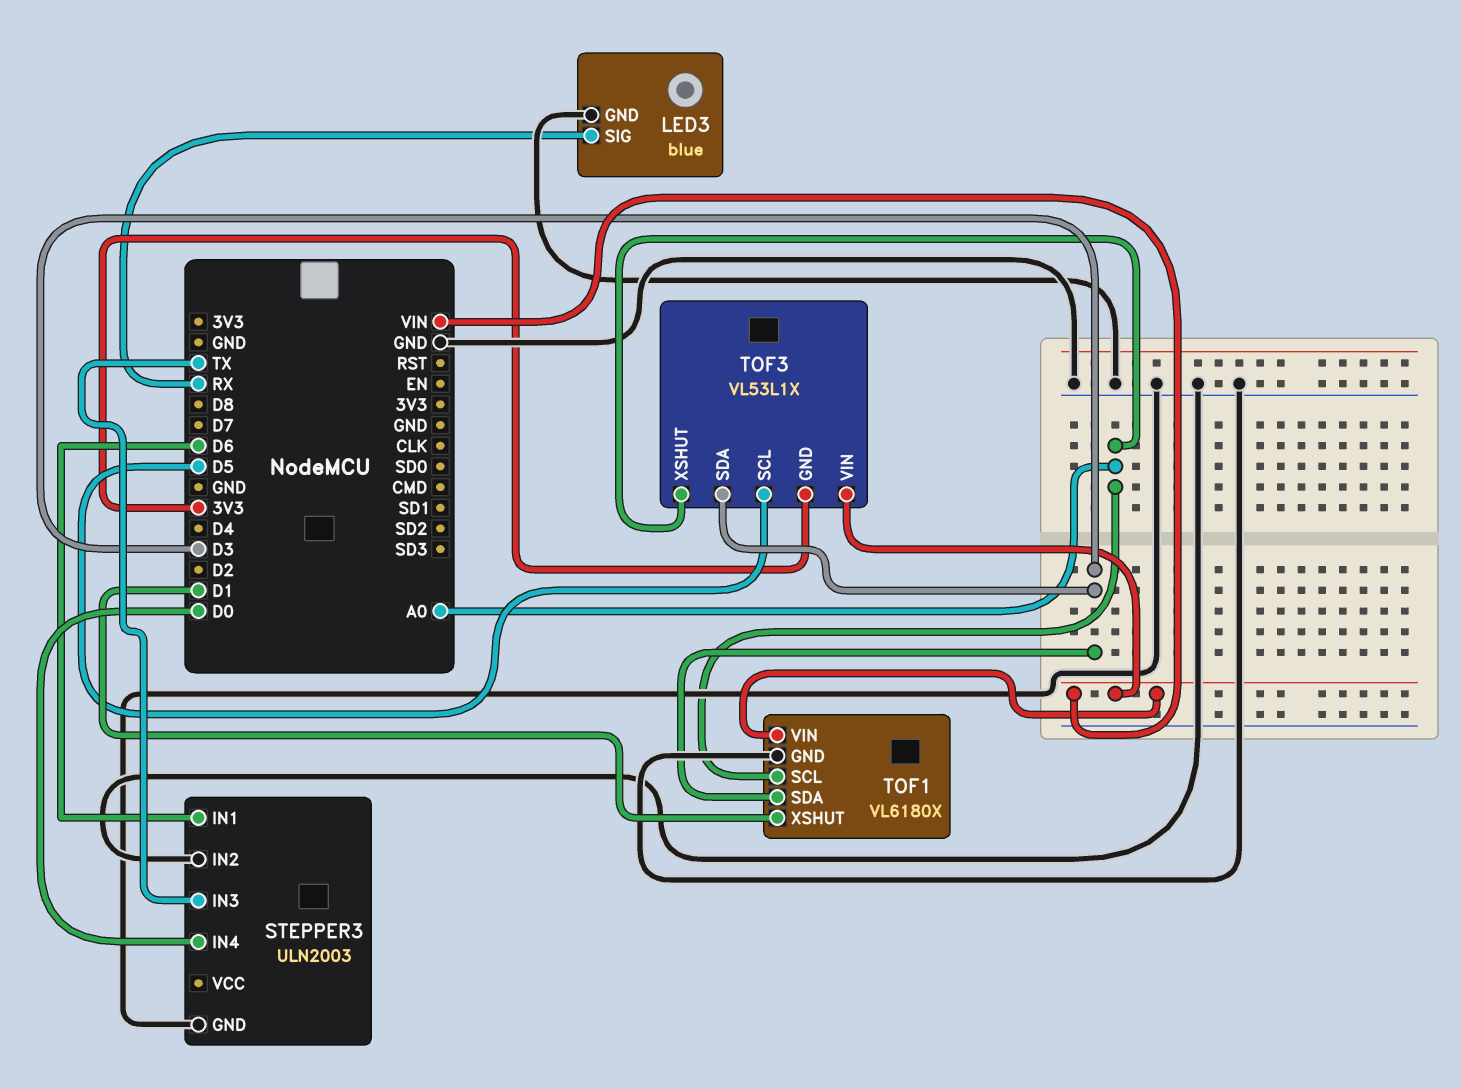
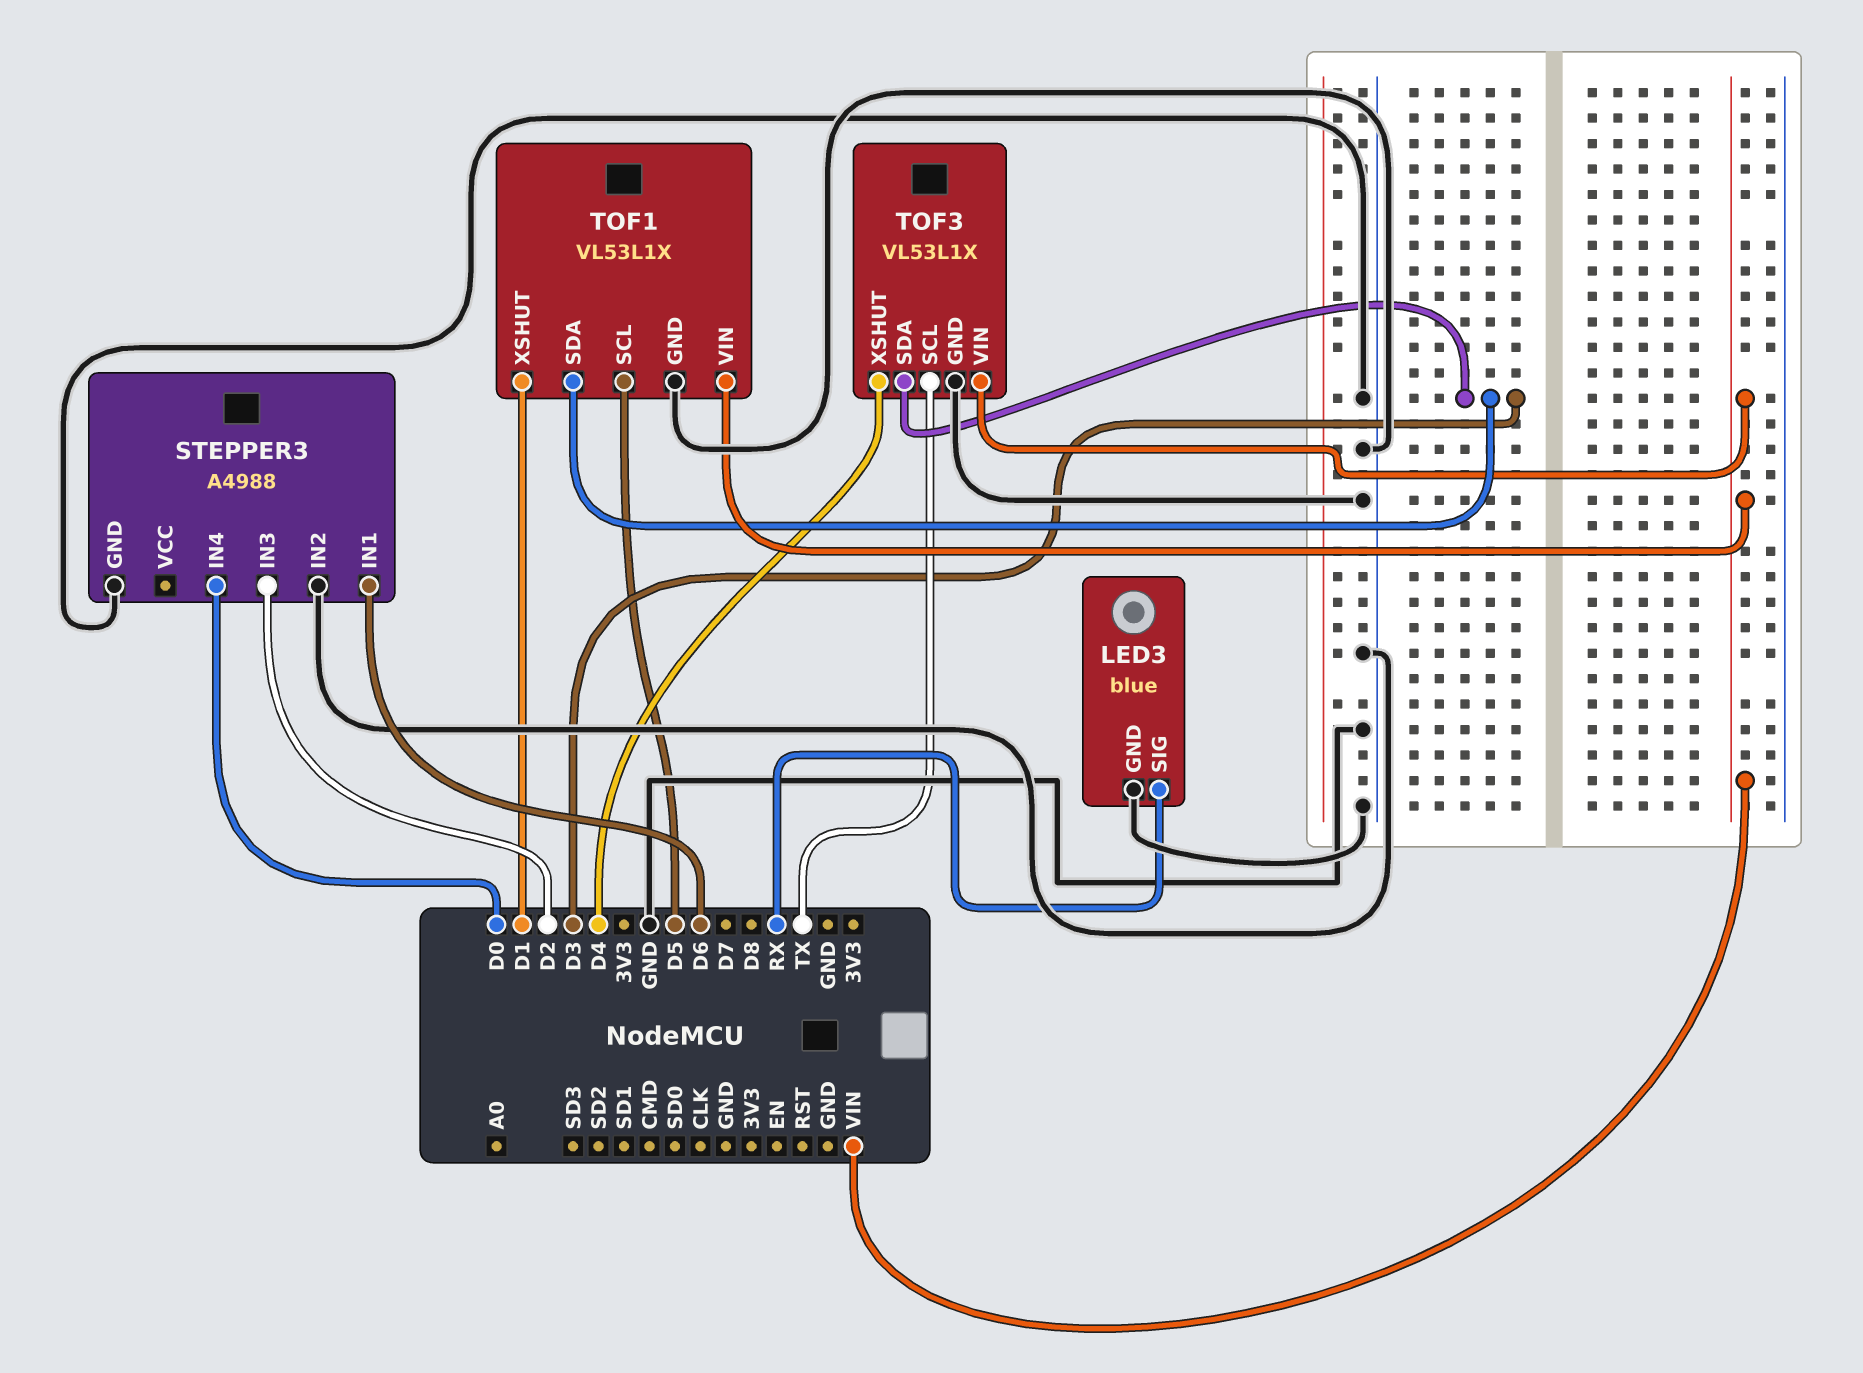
STEPPER3: ULN2003 -> A4988
STEPPER3 pin IN3: TX -> D2
TOF1: VL6180X -> VL53L1X
TOF1 pin SCL: A0 -> D5
TOF3 pin GND: 3V3 -> GND
TOF3 pin SCL: D5 -> TX
TOF3 pin XSHUT: A0 -> D4

